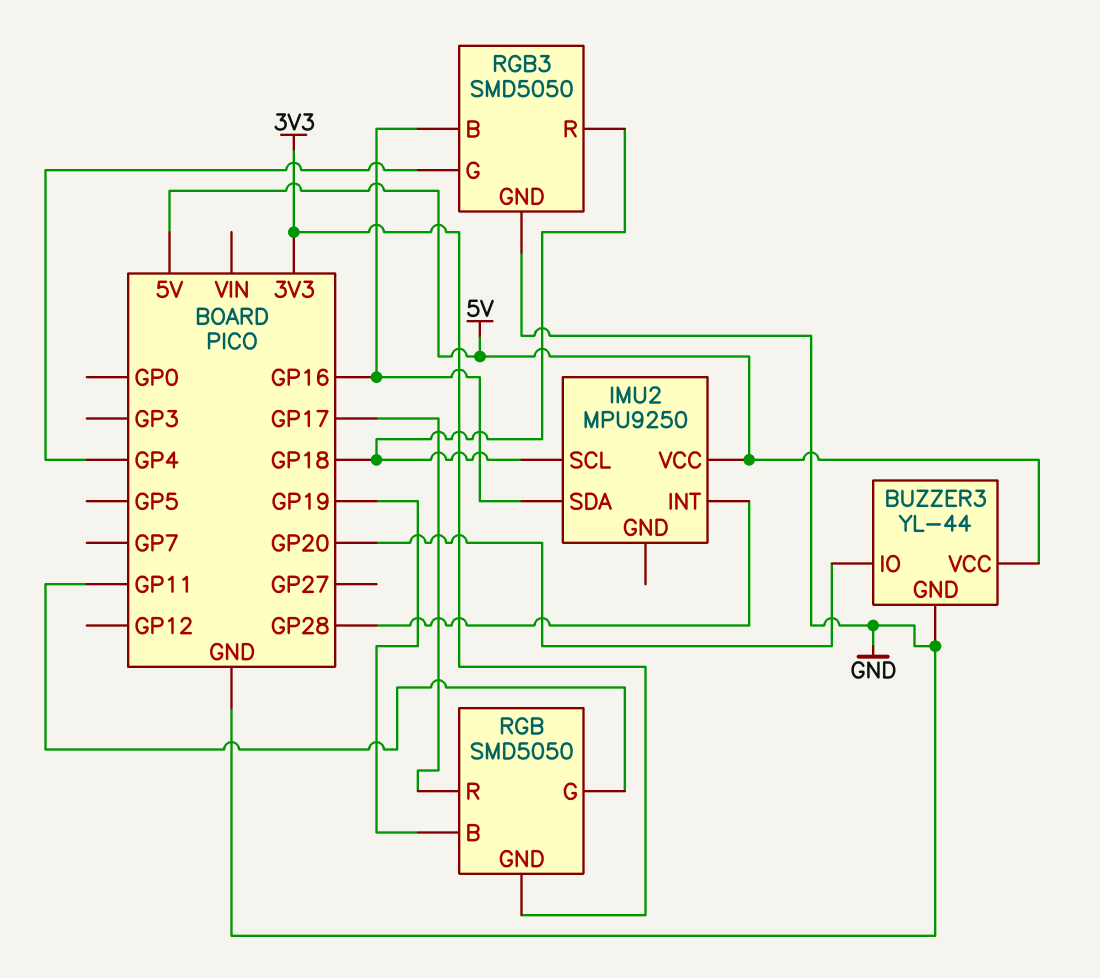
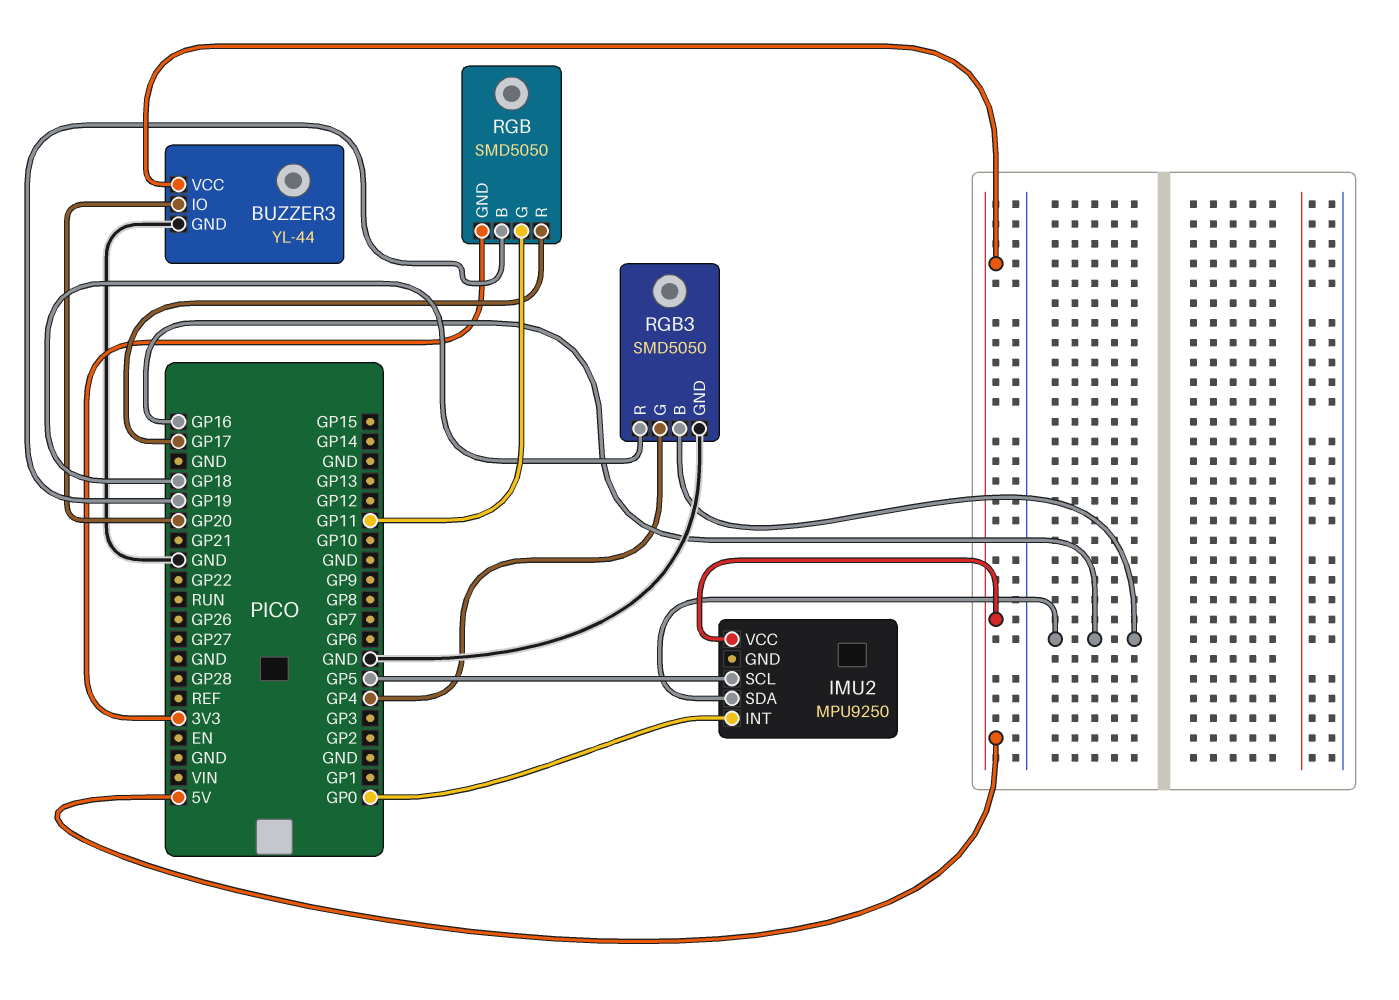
IMU2 pin INT: GP28 -> GP0
IMU2 pin SCL: GP18 -> GP5

